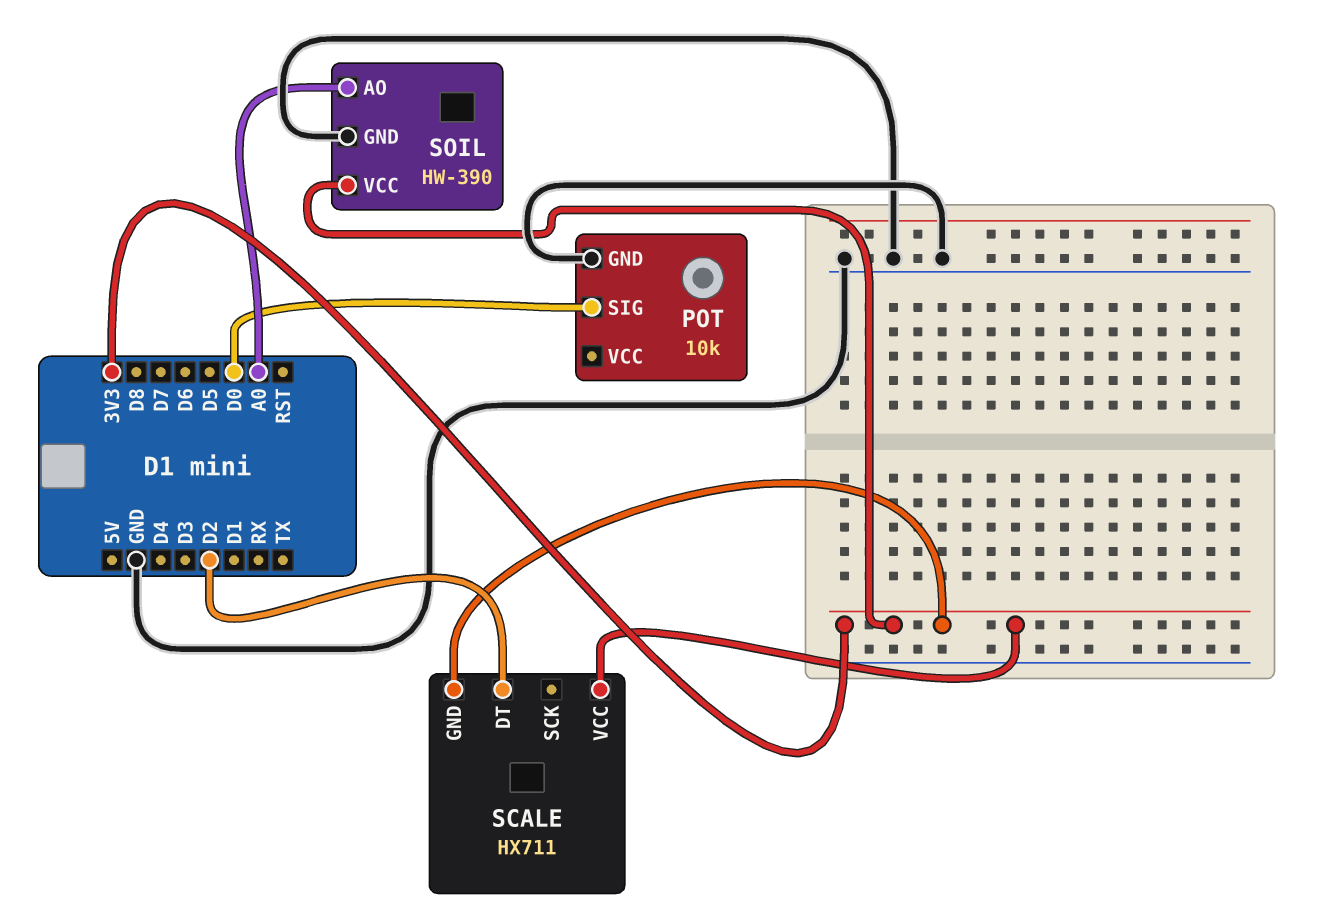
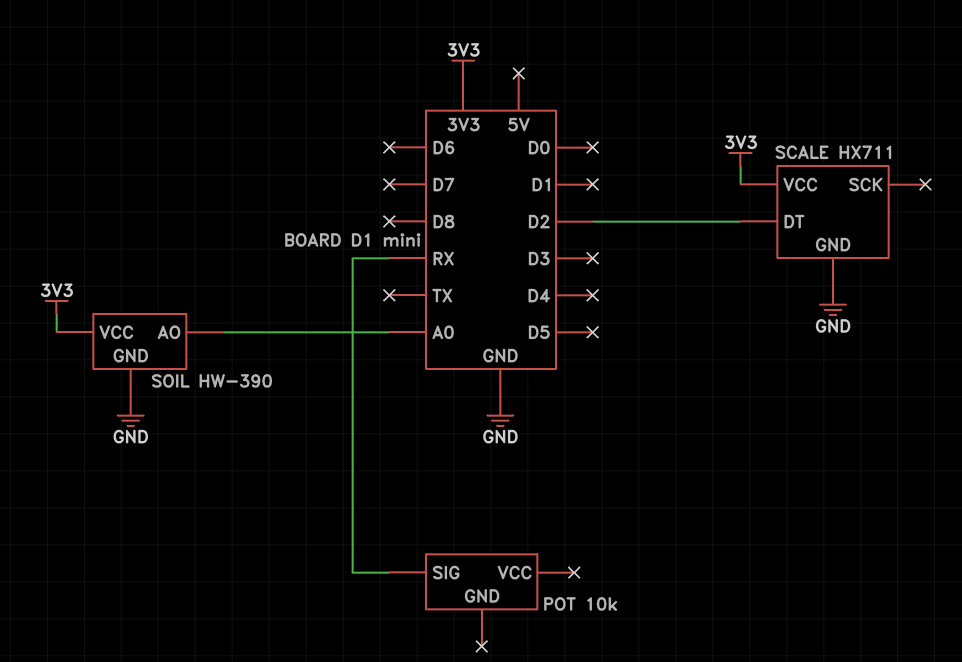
POT pin GND: GND -> none
POT pin SIG: D0 -> RX
SCALE pin GND: 3V3 -> GND

